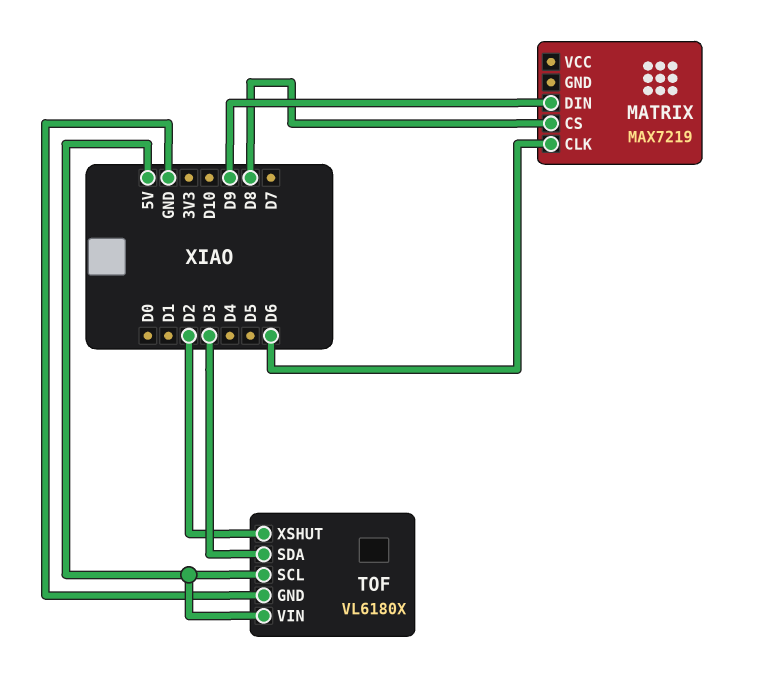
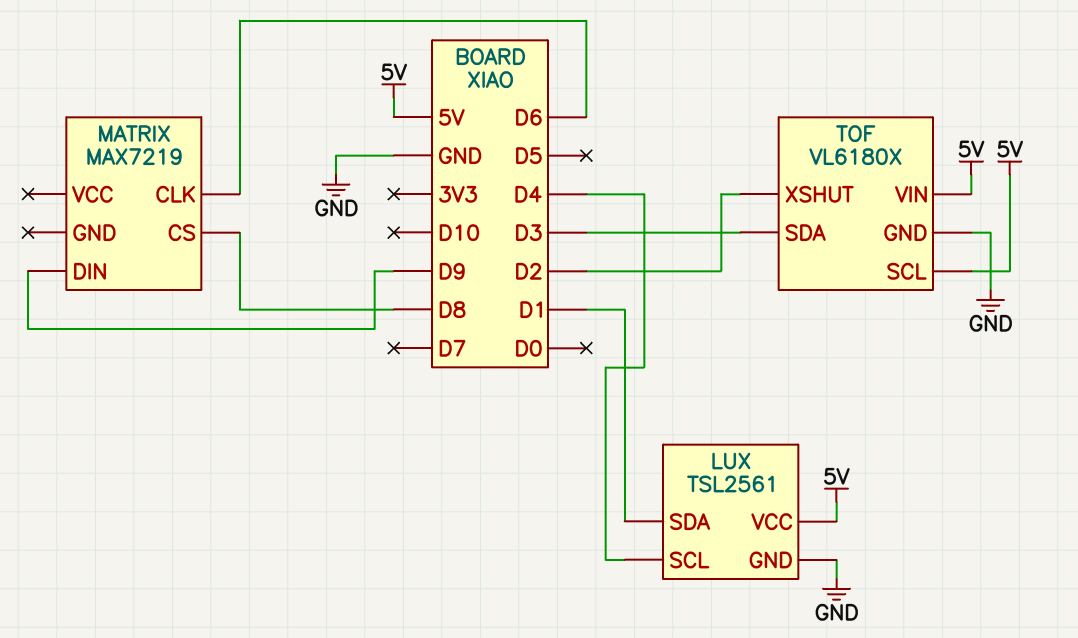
LUX: none -> TSL2561
LUX pin GND: none -> GND
LUX pin SCL: none -> D4
LUX pin SDA: none -> D1
LUX pin VCC: none -> 5V

